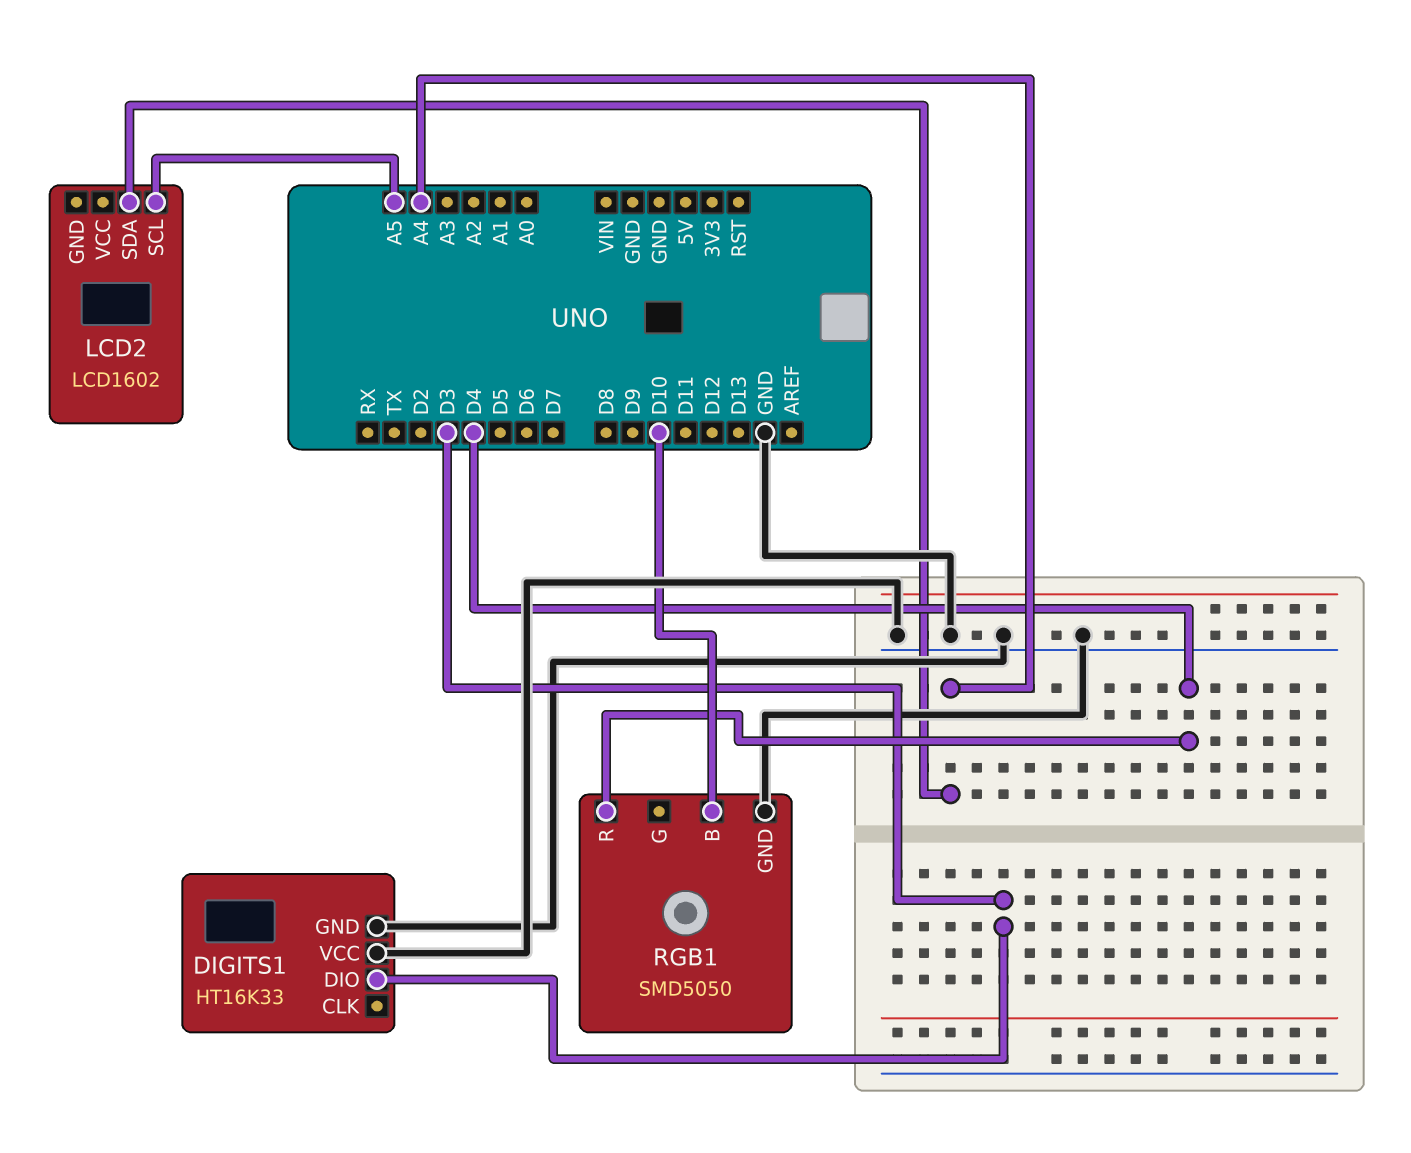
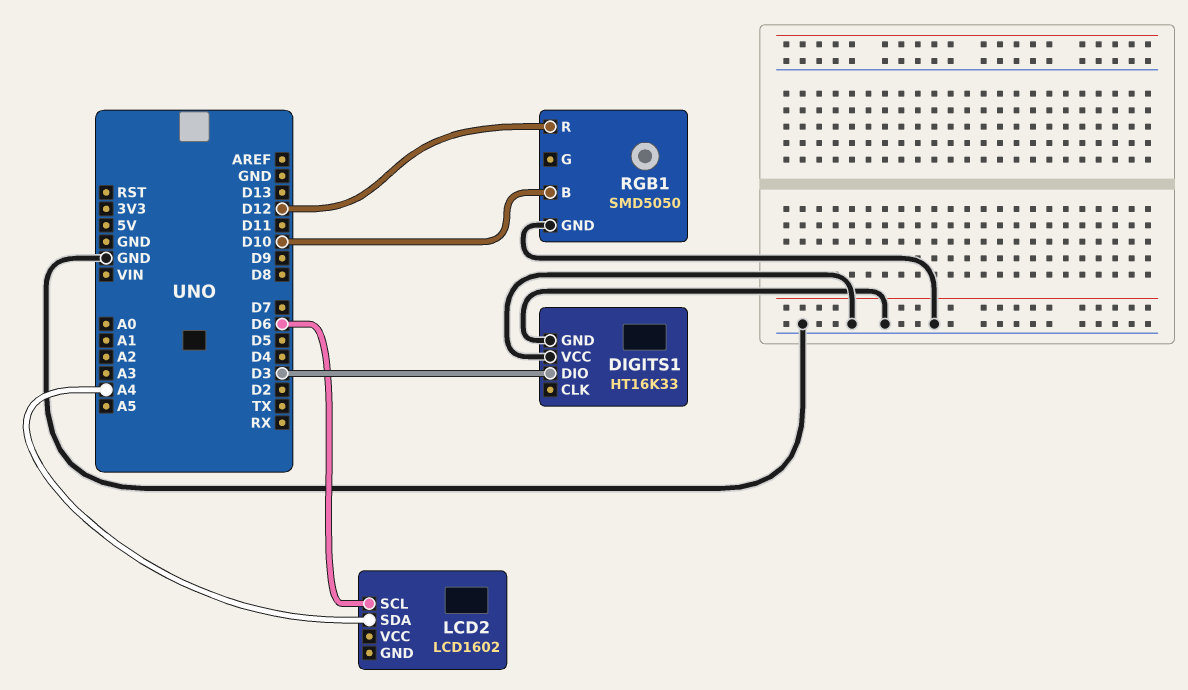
LCD2 pin SCL: A5 -> D6
RGB1 pin R: D4 -> D12

